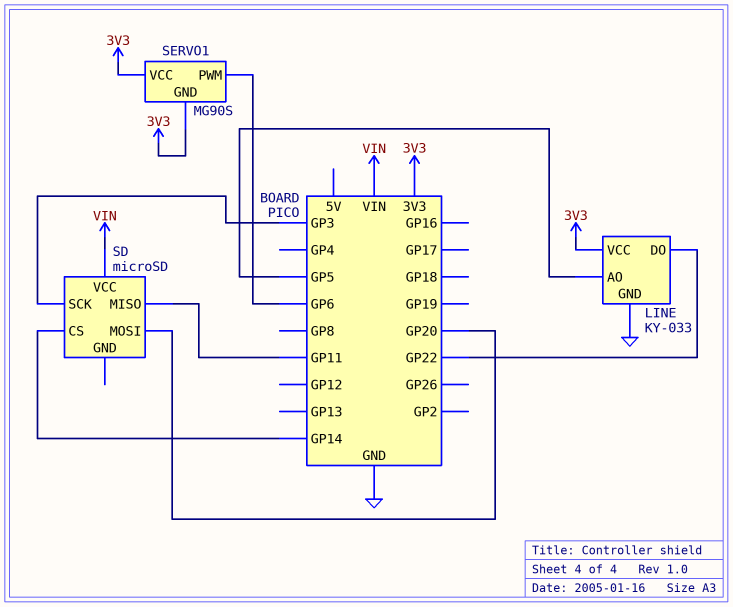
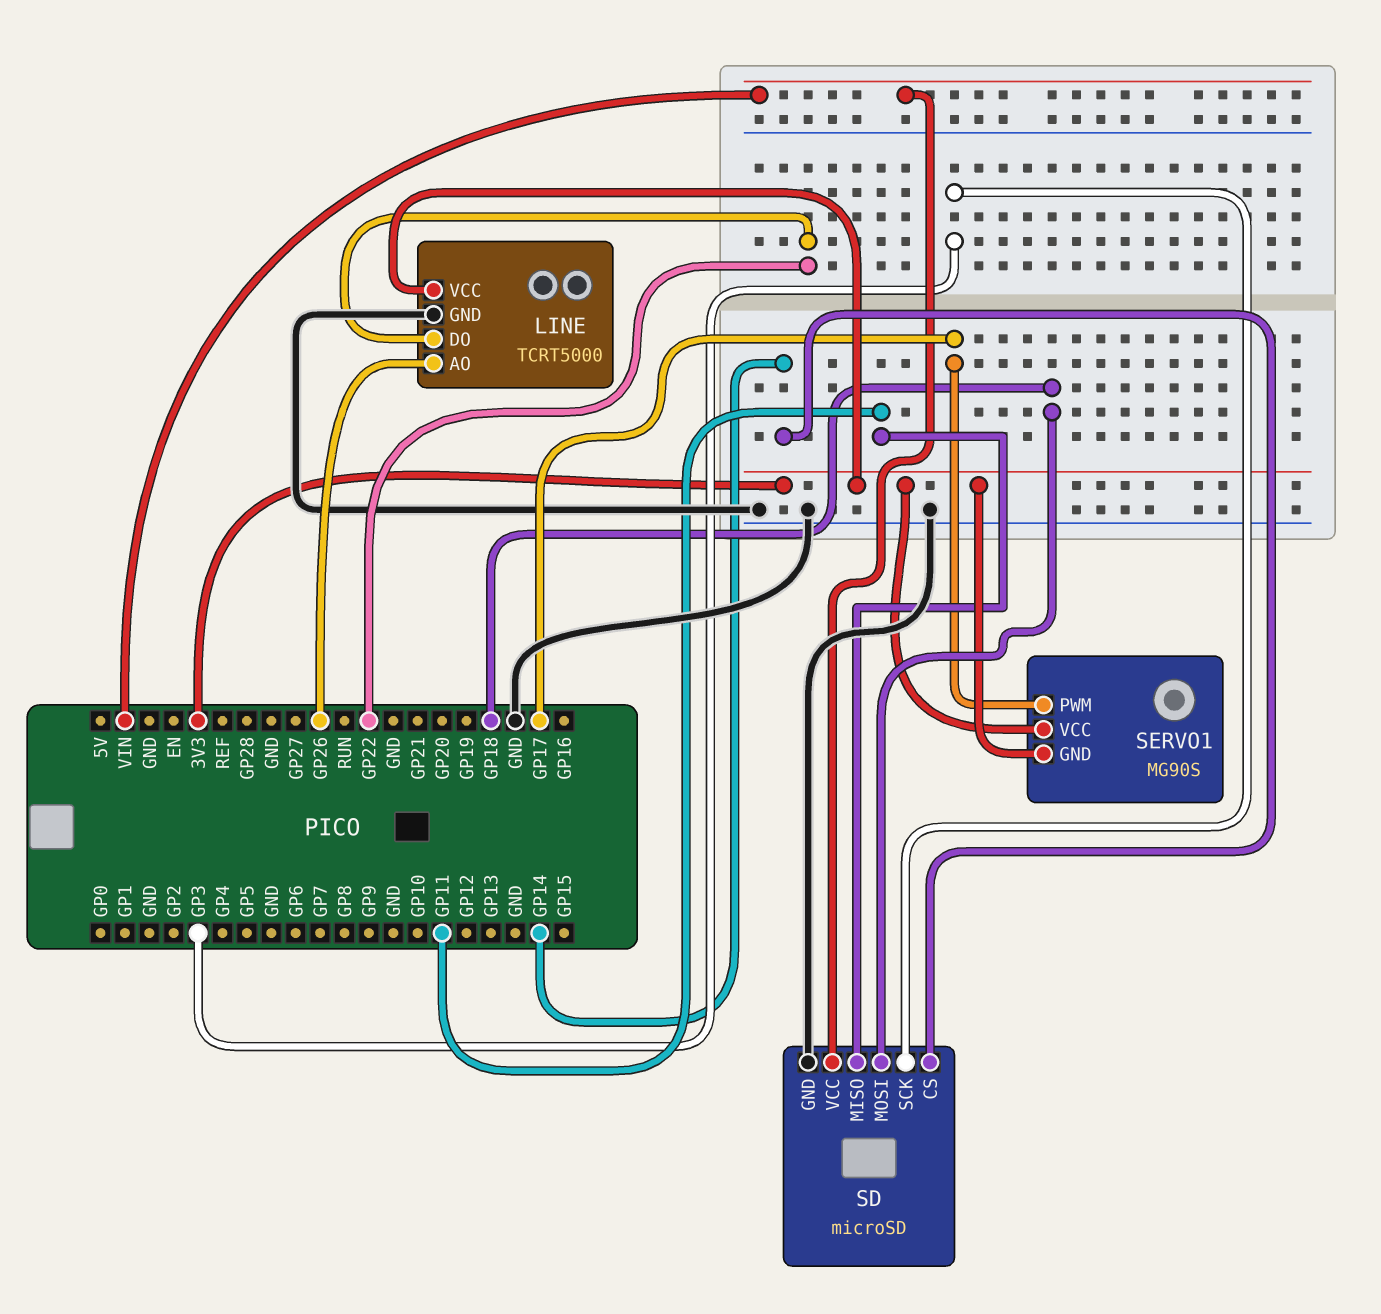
LINE: KY-033 -> TCRT5000
LINE pin AO: GP5 -> GP26
SD pin GND: none -> GND
SD pin MOSI: GP20 -> GP18
SERVO1 pin PWM: GP6 -> GP17

